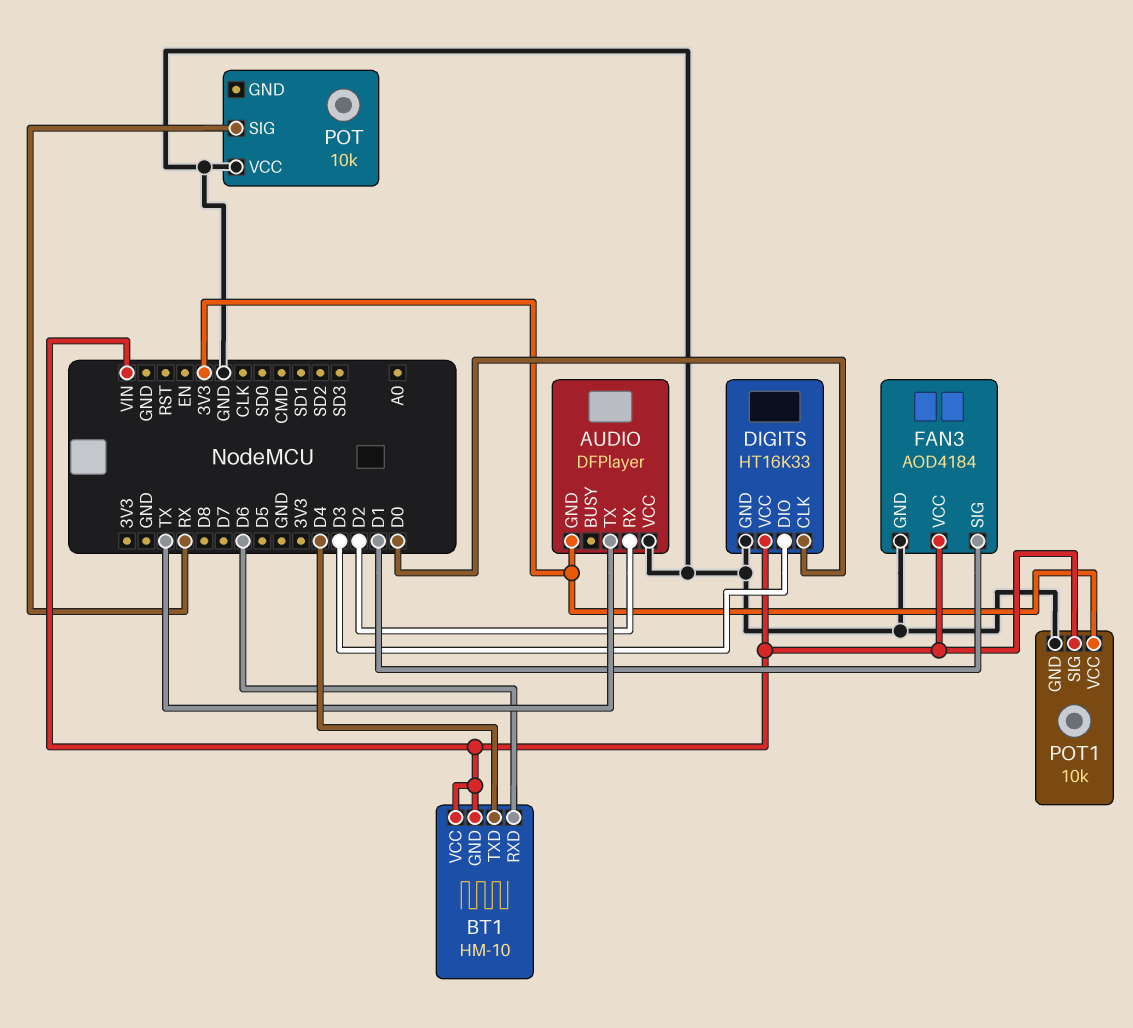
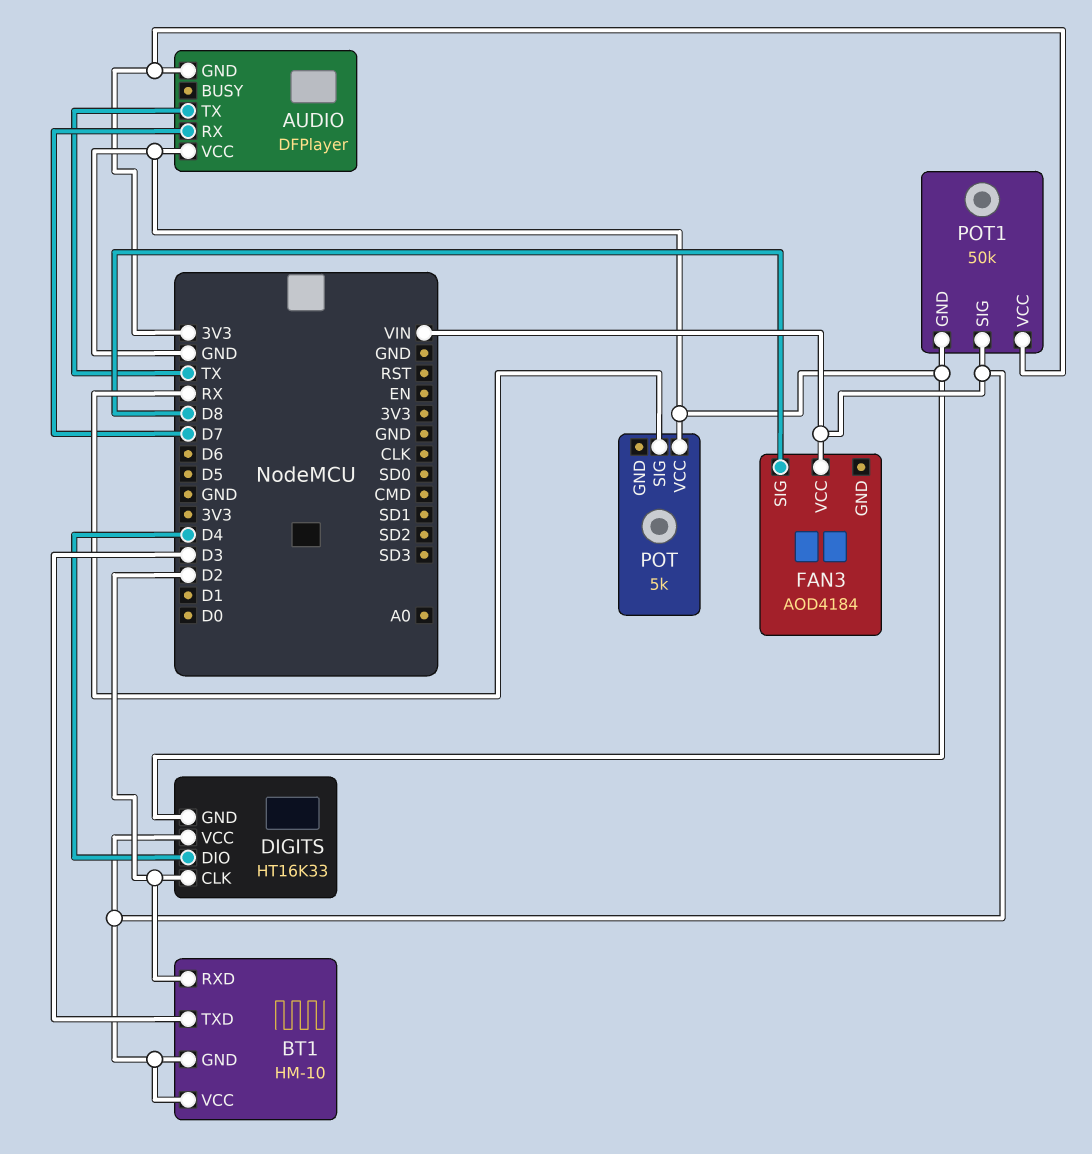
AUDIO pin RX: D2 -> D7
BT1 pin RXD: D6 -> D2
BT1 pin TXD: D4 -> D3
DIGITS pin CLK: D0 -> D2
DIGITS pin DIO: D3 -> D4
FAN3 pin GND: GND -> none
FAN3 pin SIG: D1 -> D8
POT: 10k -> 5k
POT1: 10k -> 50k

